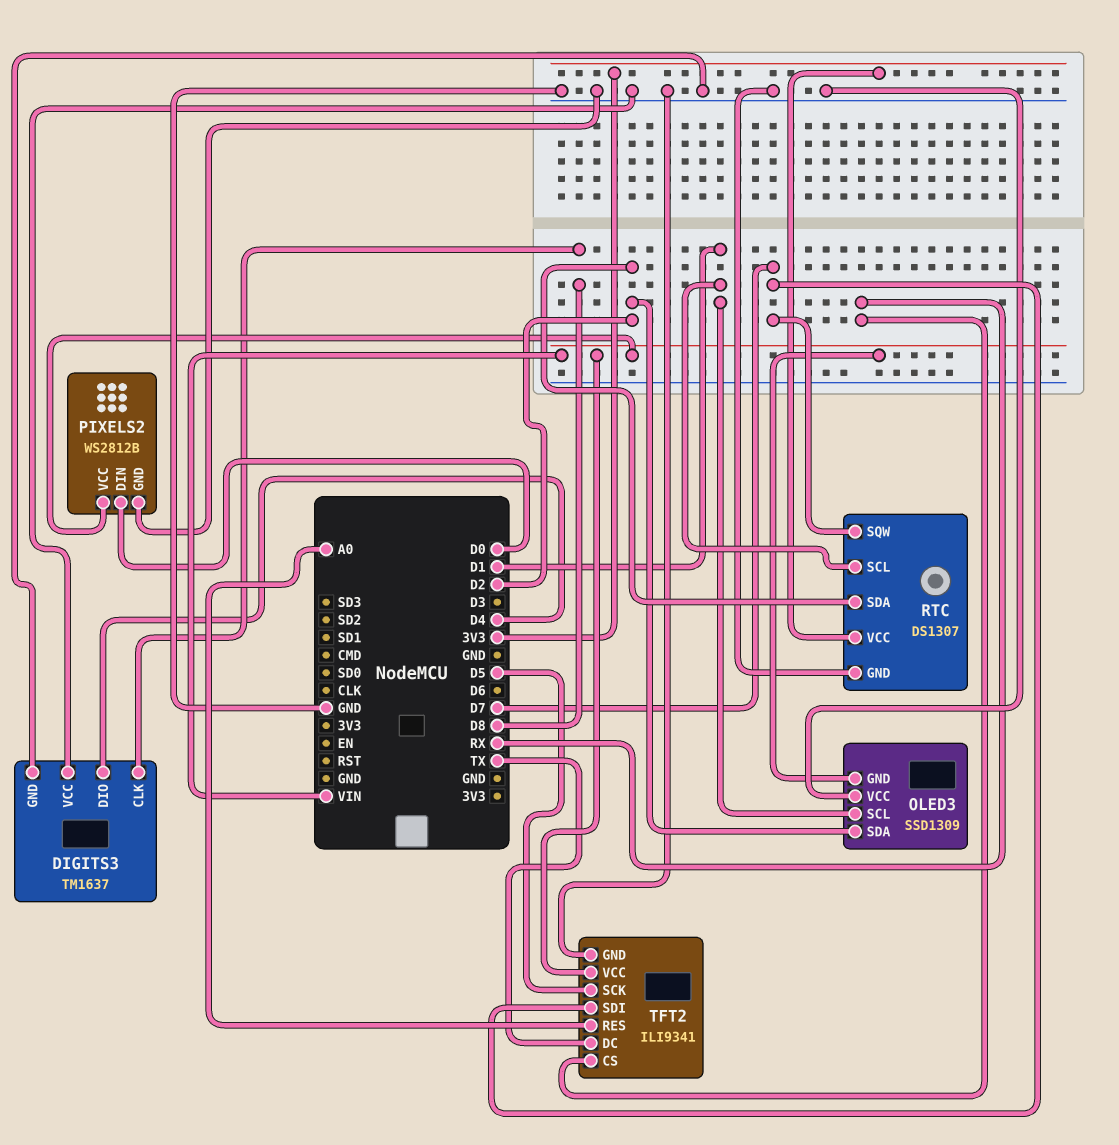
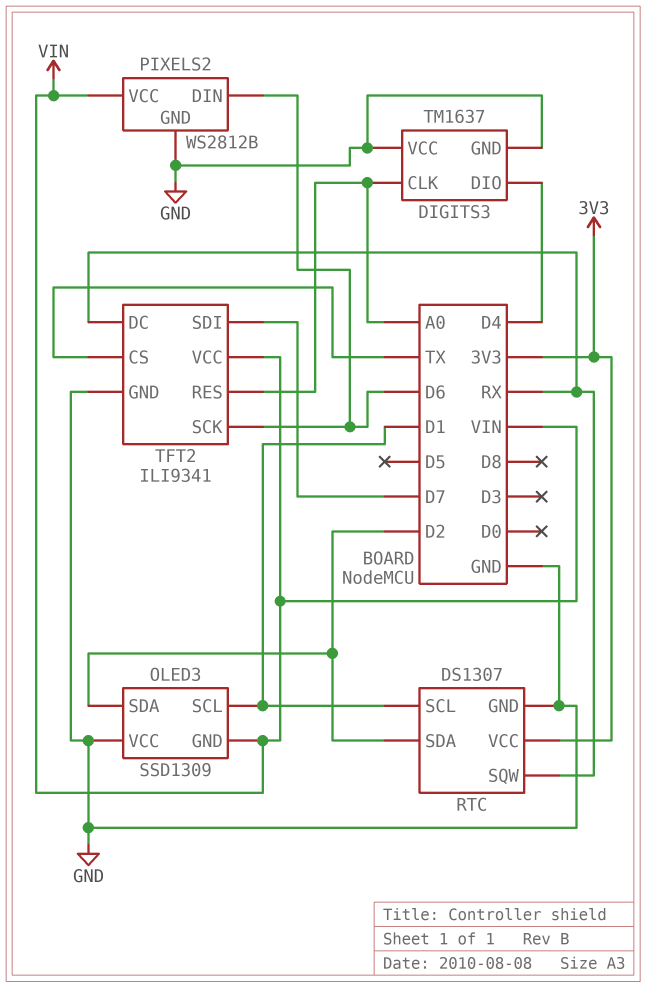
DIGITS3 pin CLK: D8 -> A0
PIXELS2 pin DIN: D0 -> D6
RTC pin SQW: D7 -> RX
TFT2 pin CS: RX -> TX
TFT2 pin DC: TX -> RX
TFT2 pin SCK: D5 -> D6

